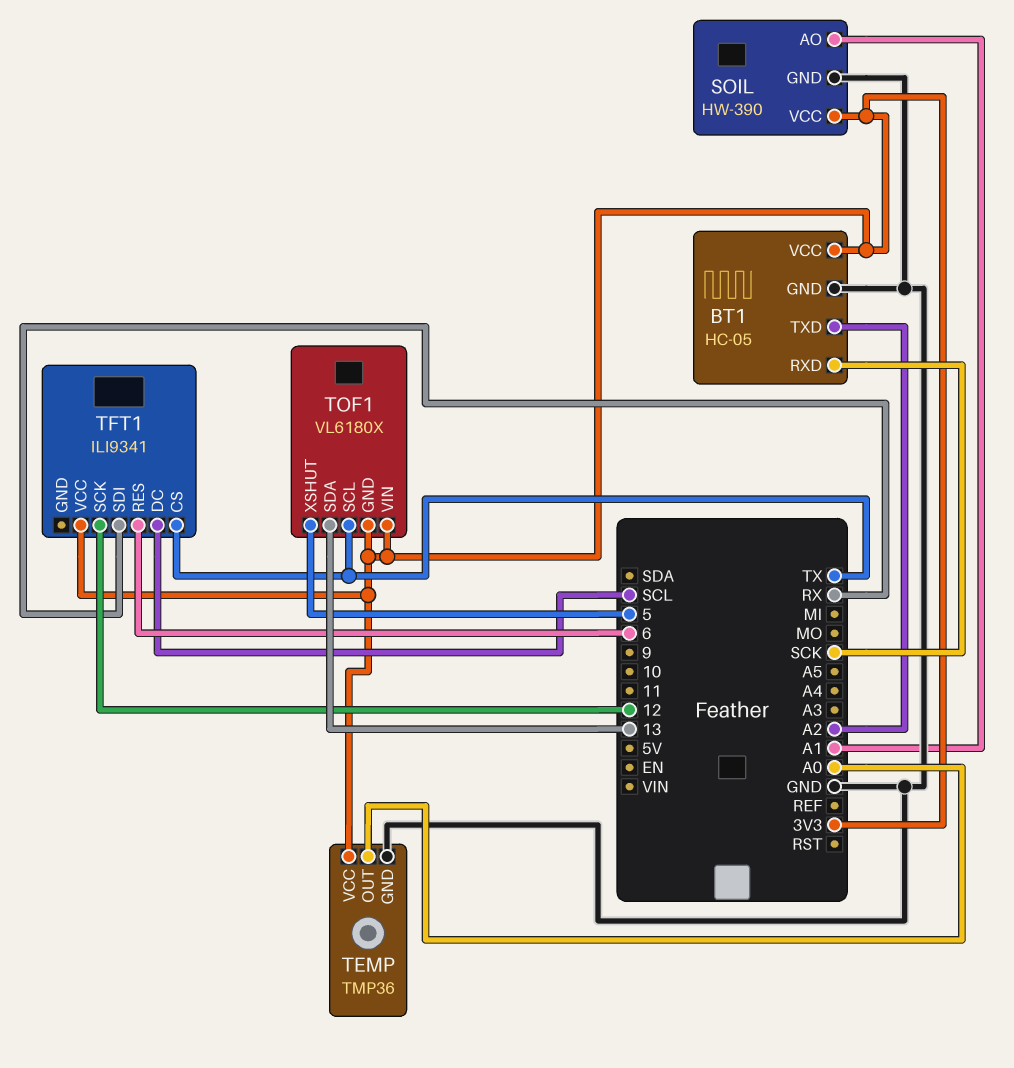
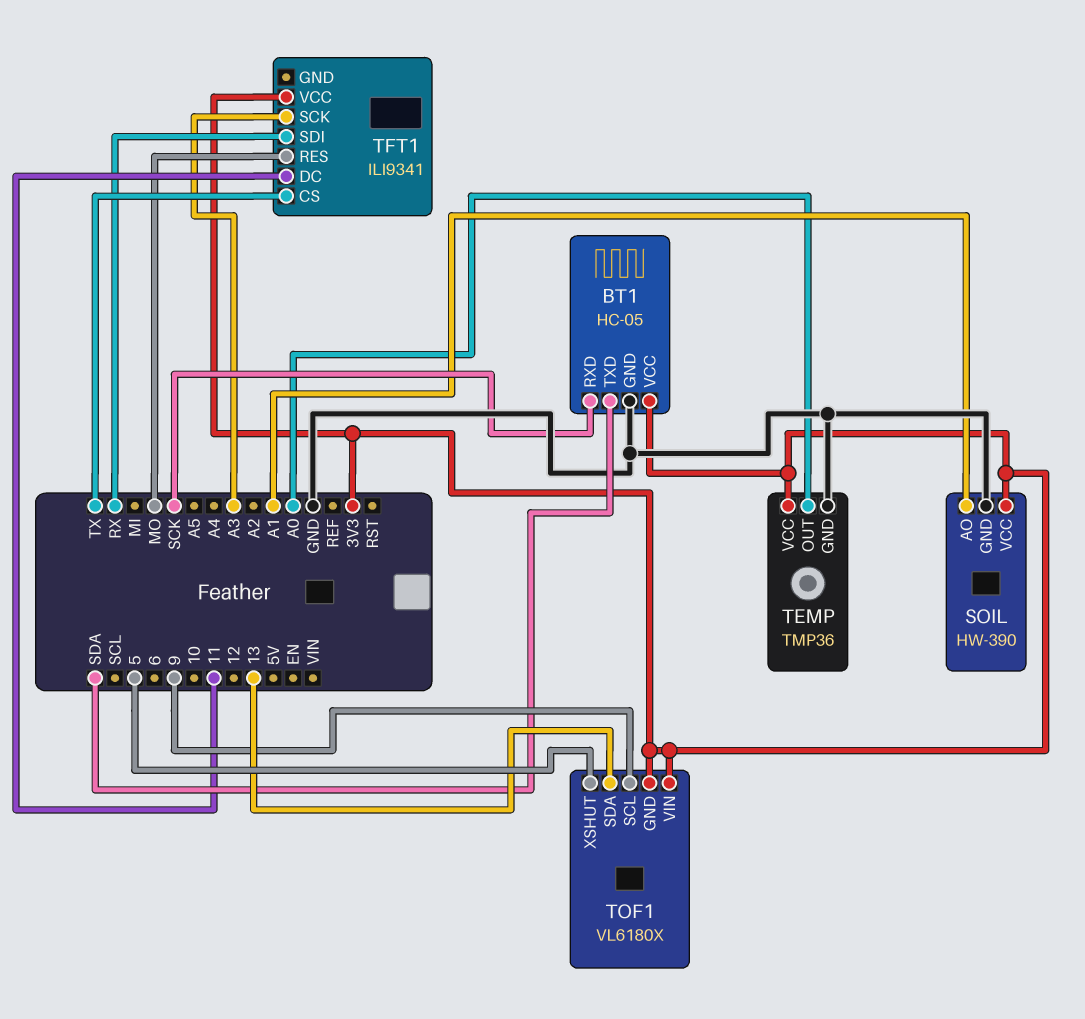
BT1 pin TXD: A2 -> SDA
TFT1 pin DC: SCL -> 11
TFT1 pin RES: 6 -> MO
TFT1 pin SCK: 12 -> A3
TOF1 pin SCL: TX -> 9

